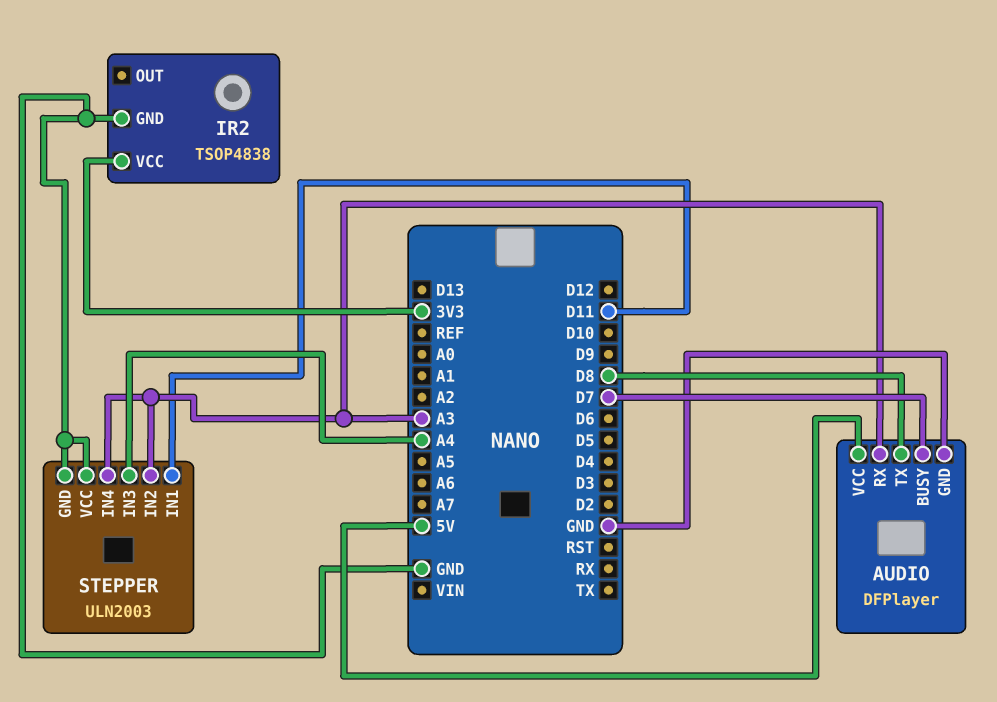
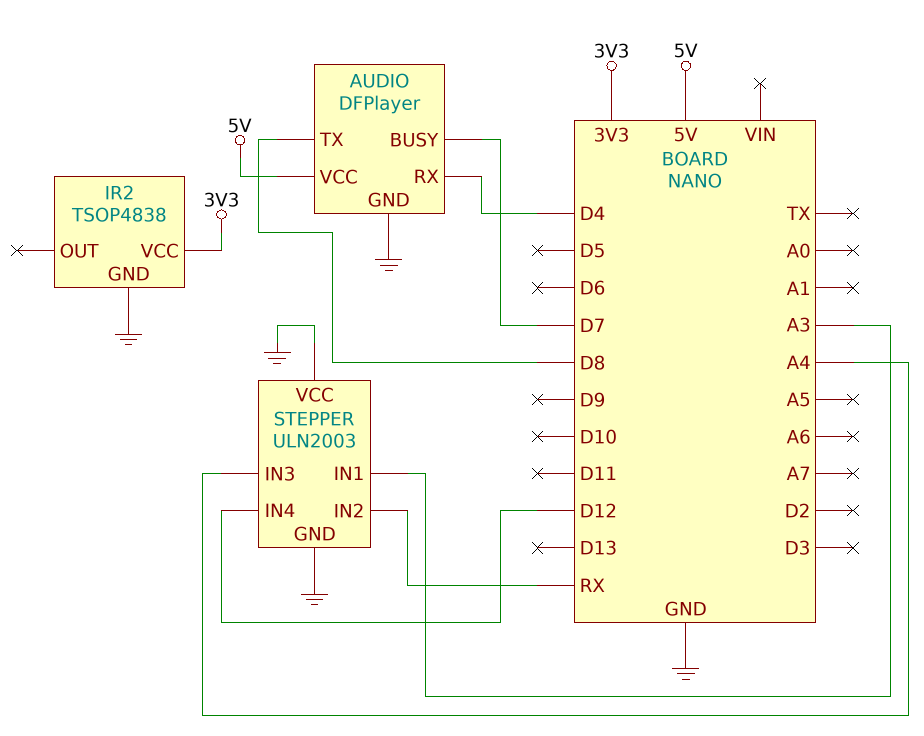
AUDIO pin RX: A3 -> D4
STEPPER pin IN1: D11 -> A3
STEPPER pin IN2: A3 -> RX
STEPPER pin IN4: A3 -> D12

